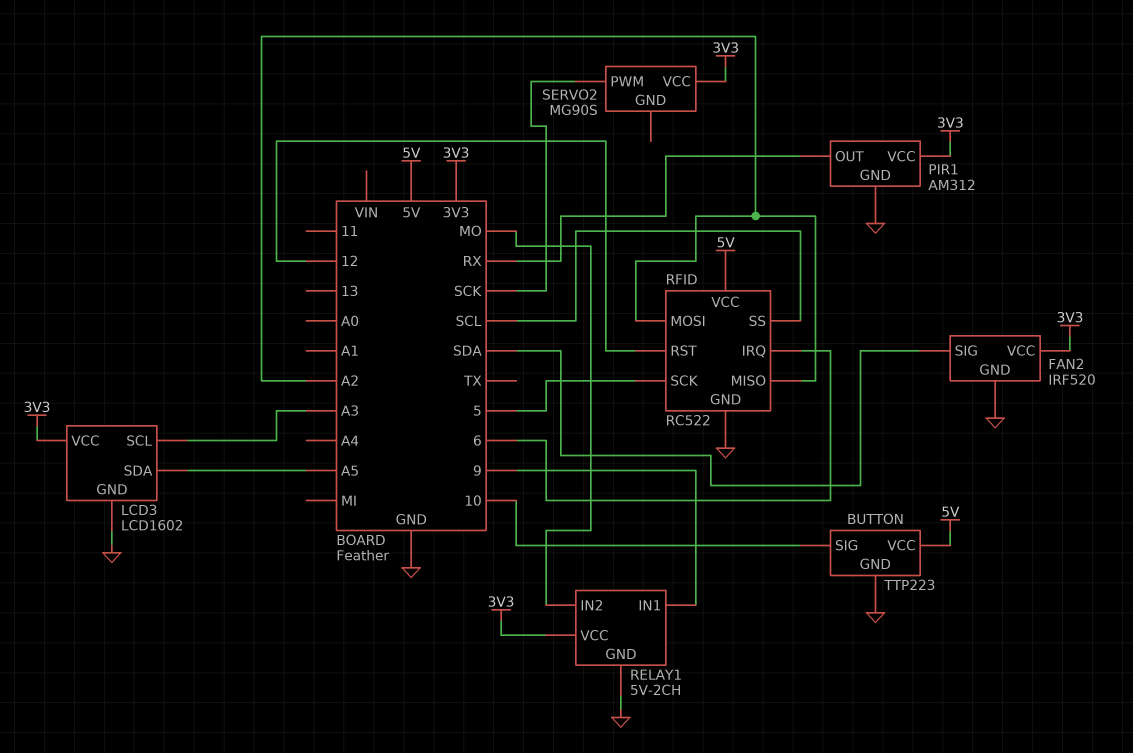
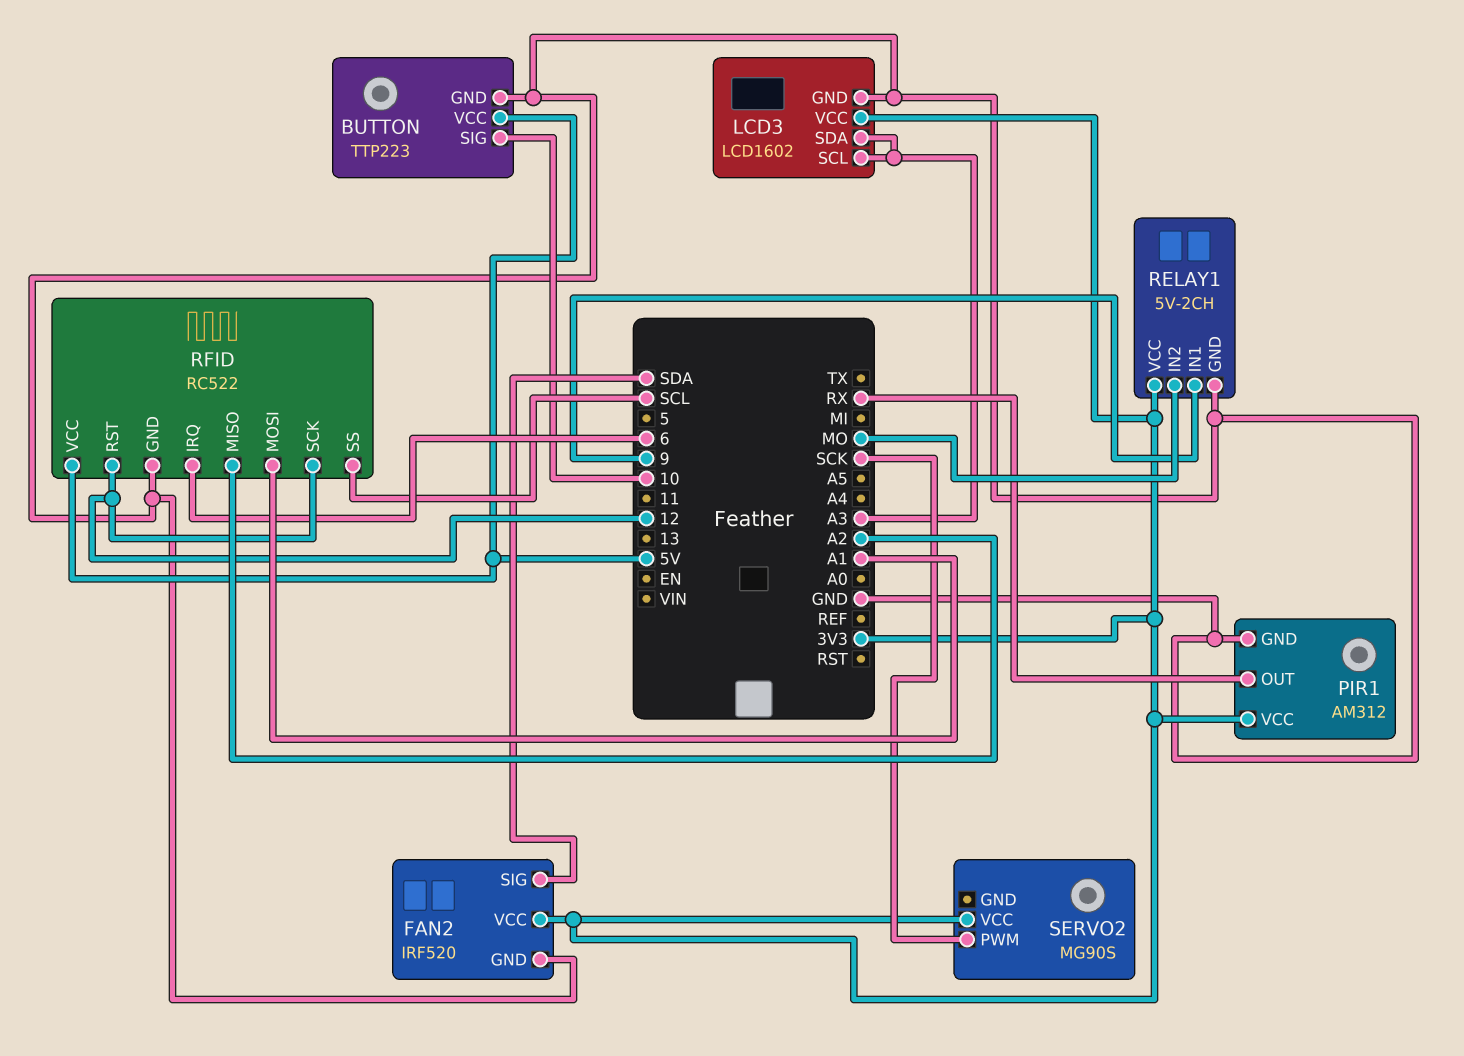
LCD3 pin SDA: A5 -> A3
RFID pin MOSI: A2 -> A1
RFID pin SCK: 5 -> 12

